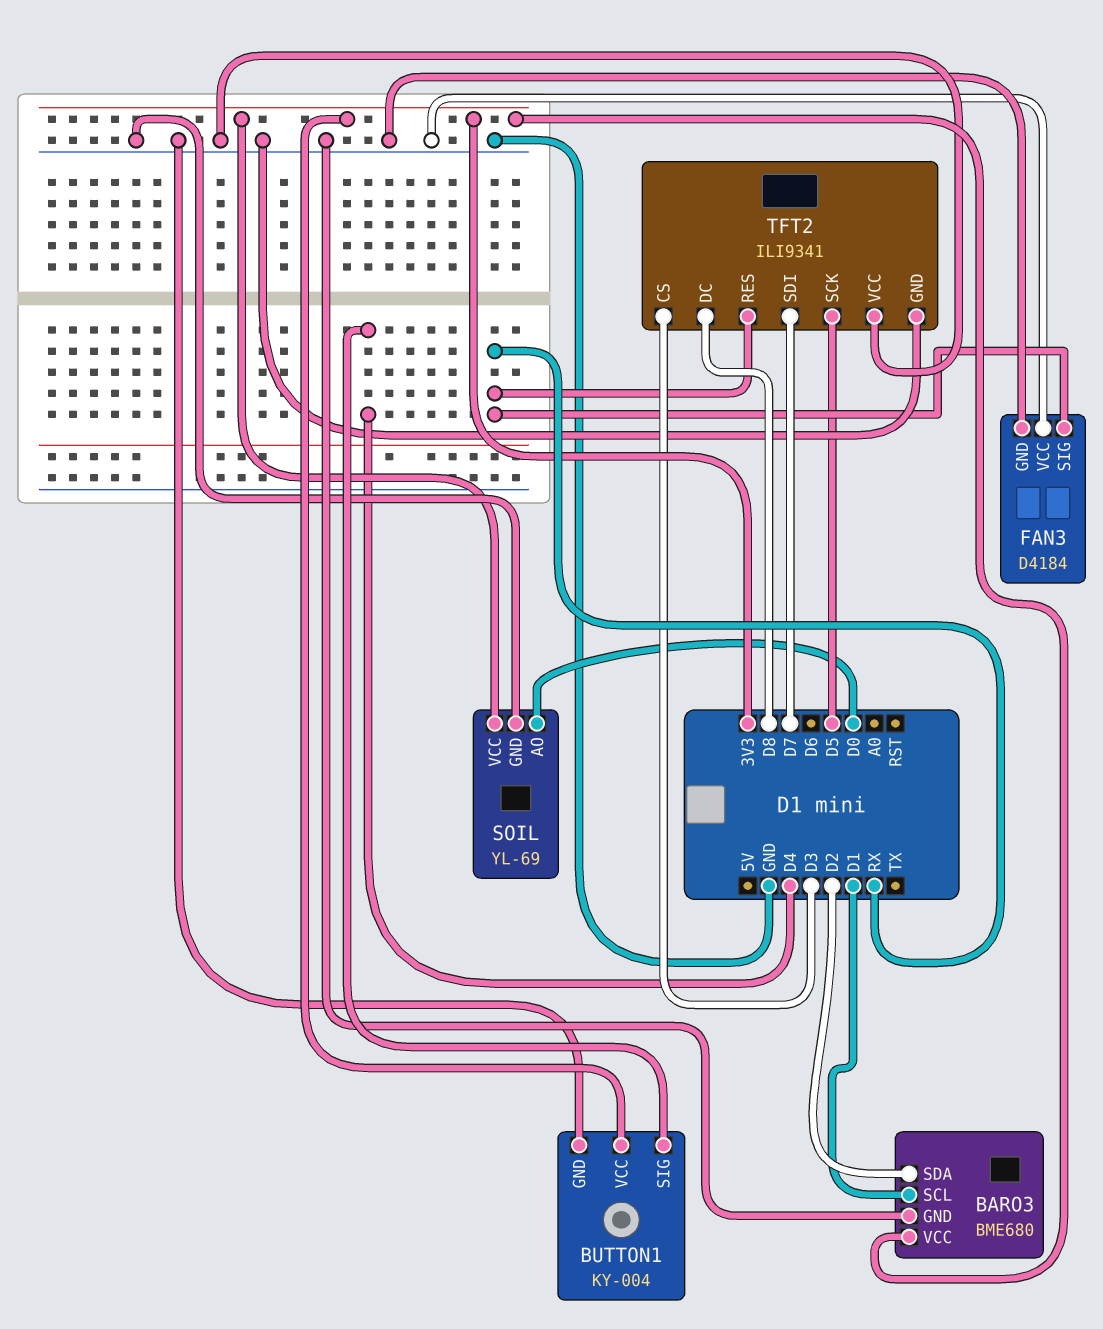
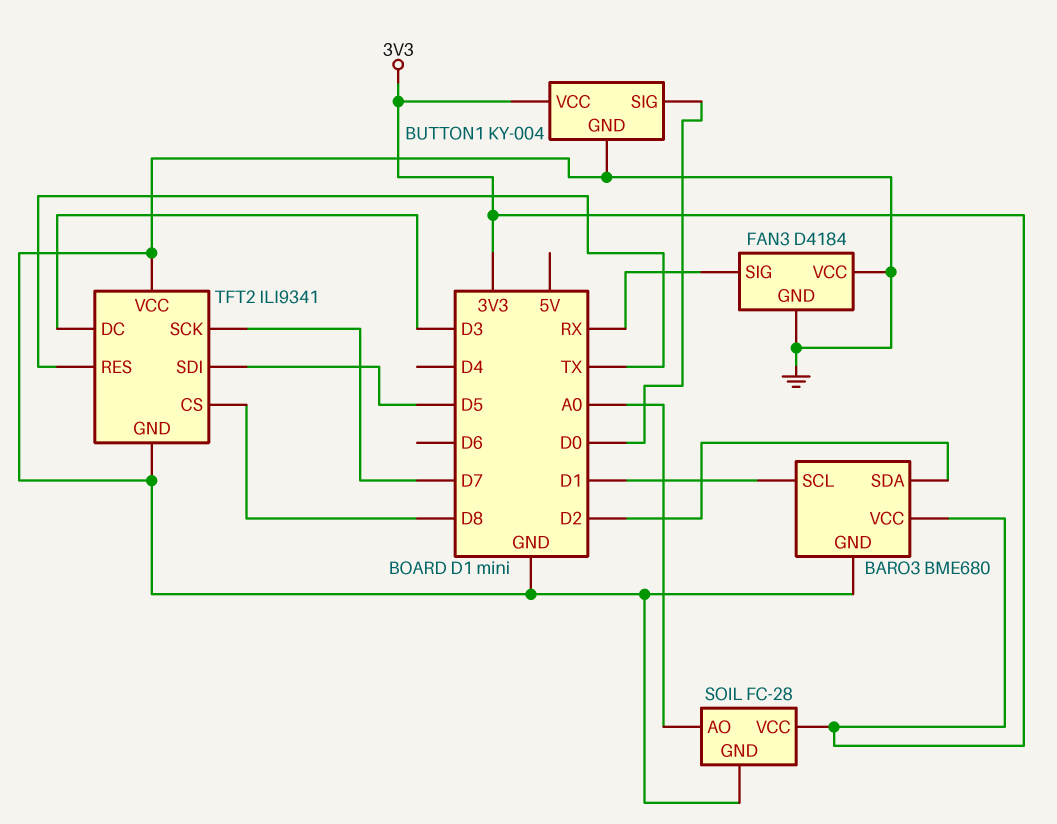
BUTTON1 pin SIG: D4 -> D0
SOIL: YL-69 -> FC-28
SOIL pin AO: D0 -> A0
TFT2 pin CS: D3 -> D8
TFT2 pin DC: D8 -> D3
TFT2 pin RES: RX -> TX
TFT2 pin SCK: D5 -> D7
TFT2 pin SDI: D7 -> D5

